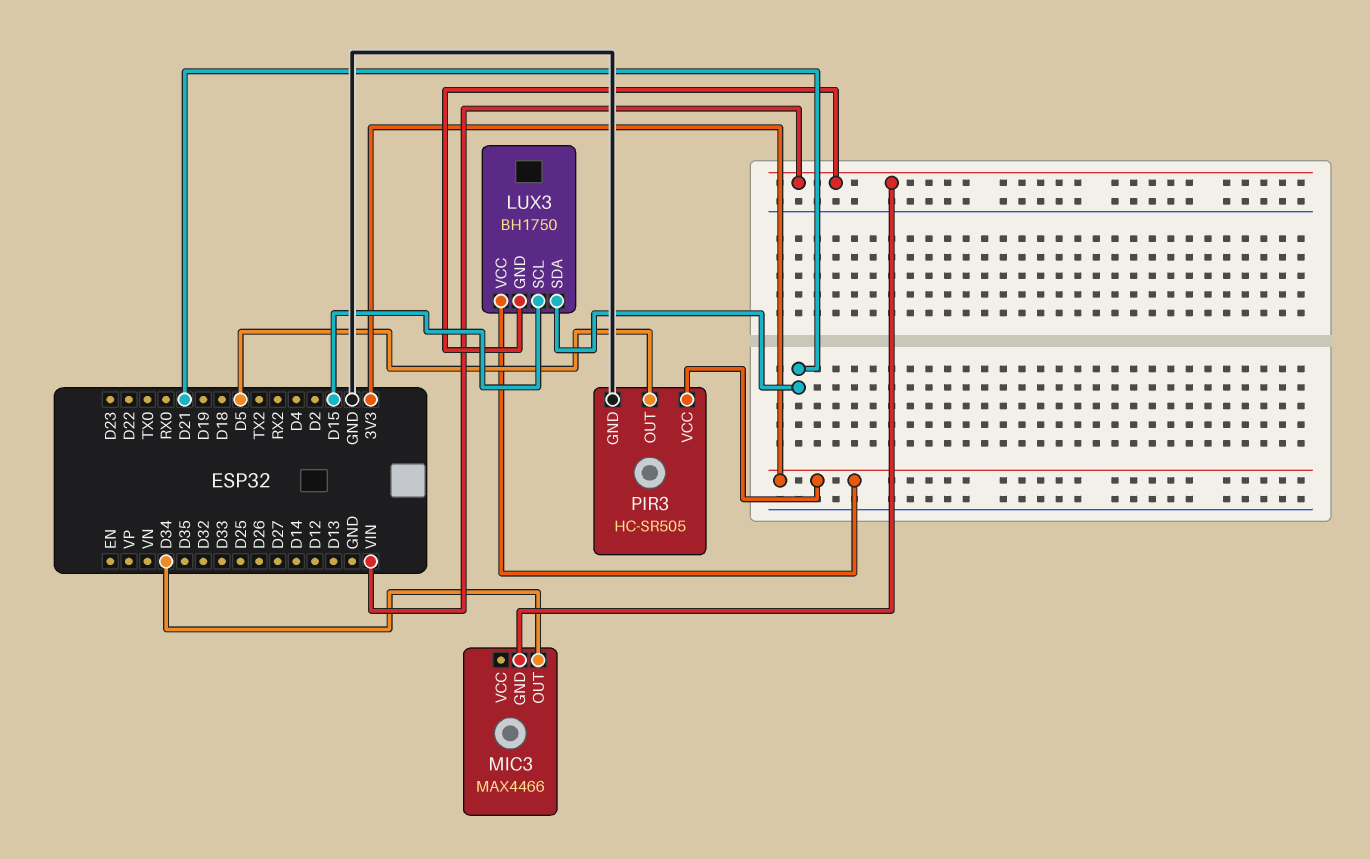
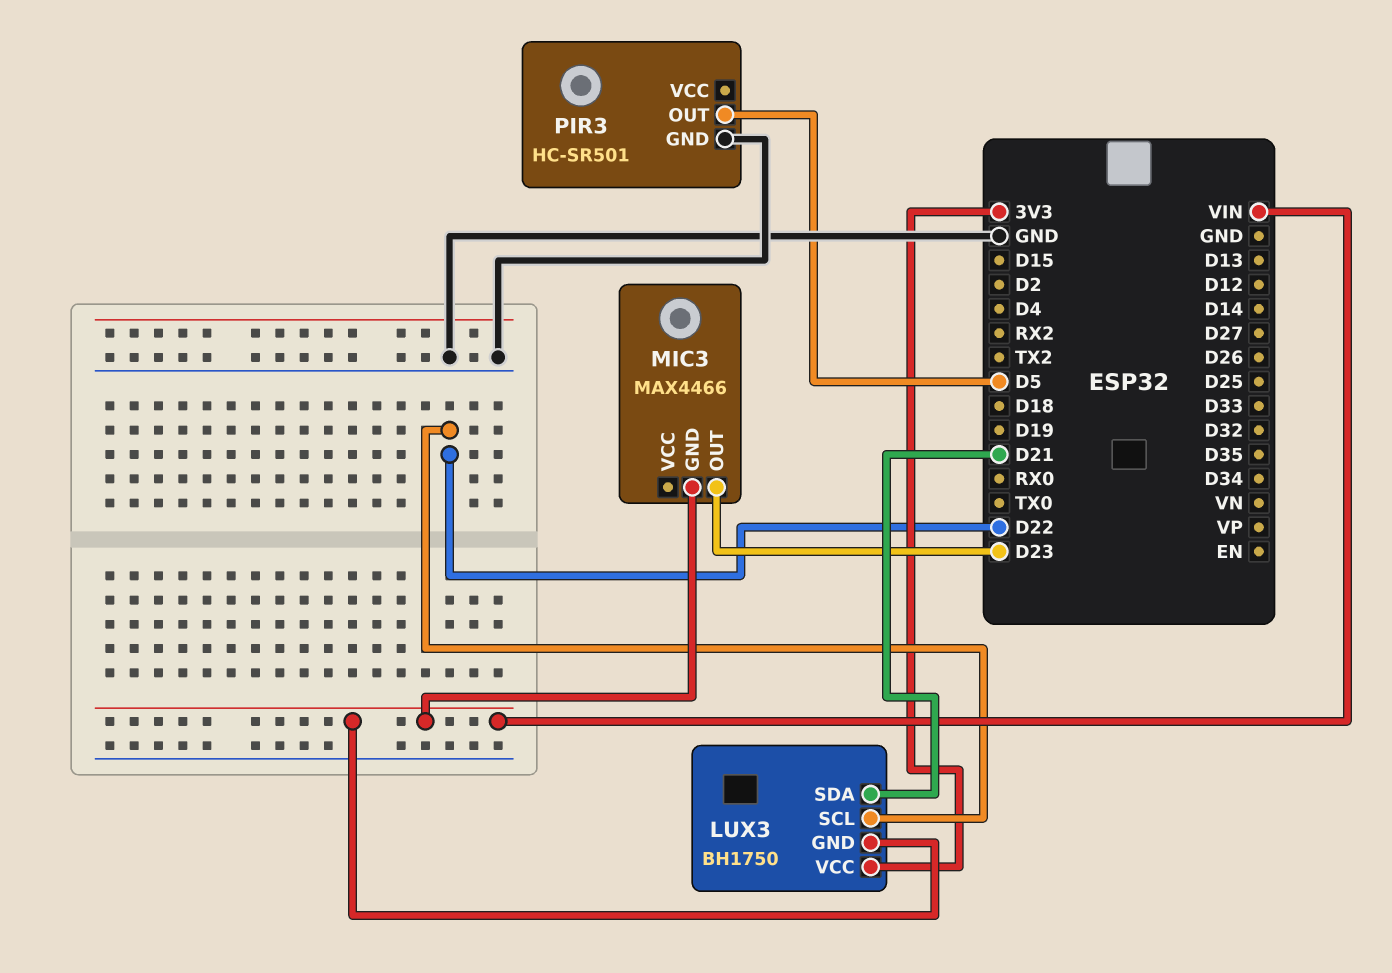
LUX3 pin SCL: D15 -> D22
MIC3 pin OUT: D34 -> D23
PIR3: HC-SR505 -> HC-SR501
PIR3 pin VCC: 3V3 -> none

